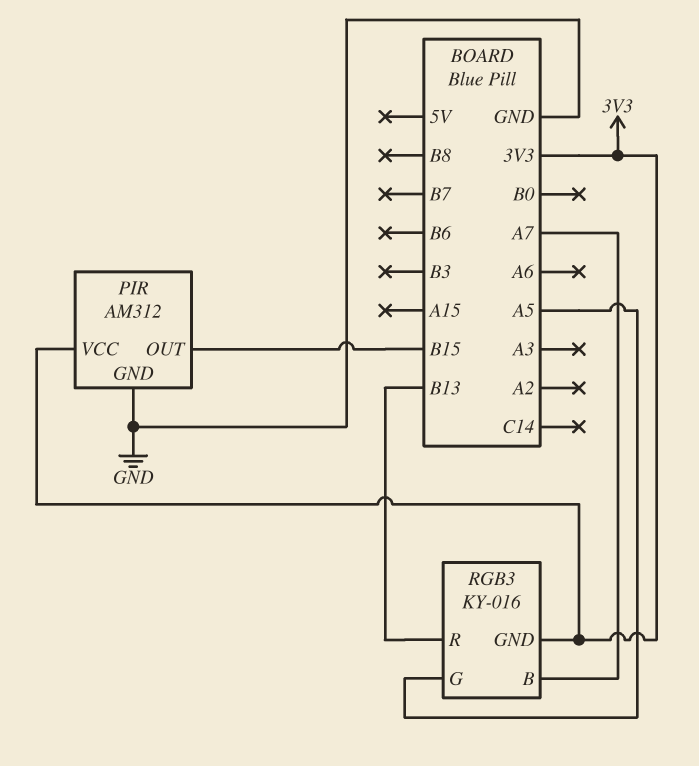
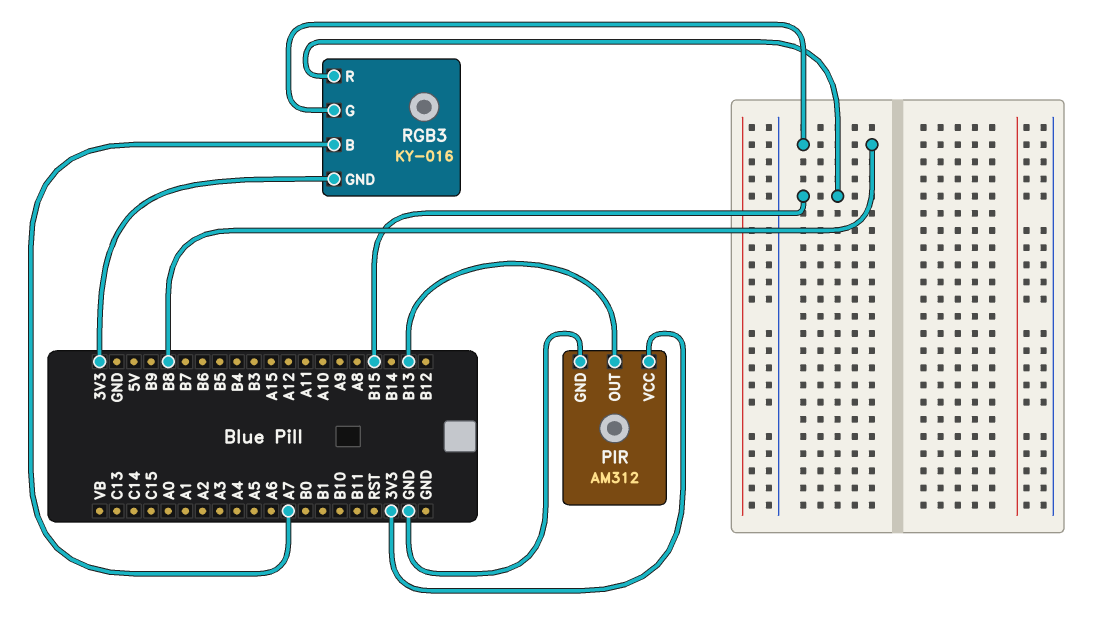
PIR pin OUT: B15 -> B13
RGB3 pin G: A5 -> B8
RGB3 pin R: B13 -> B15

